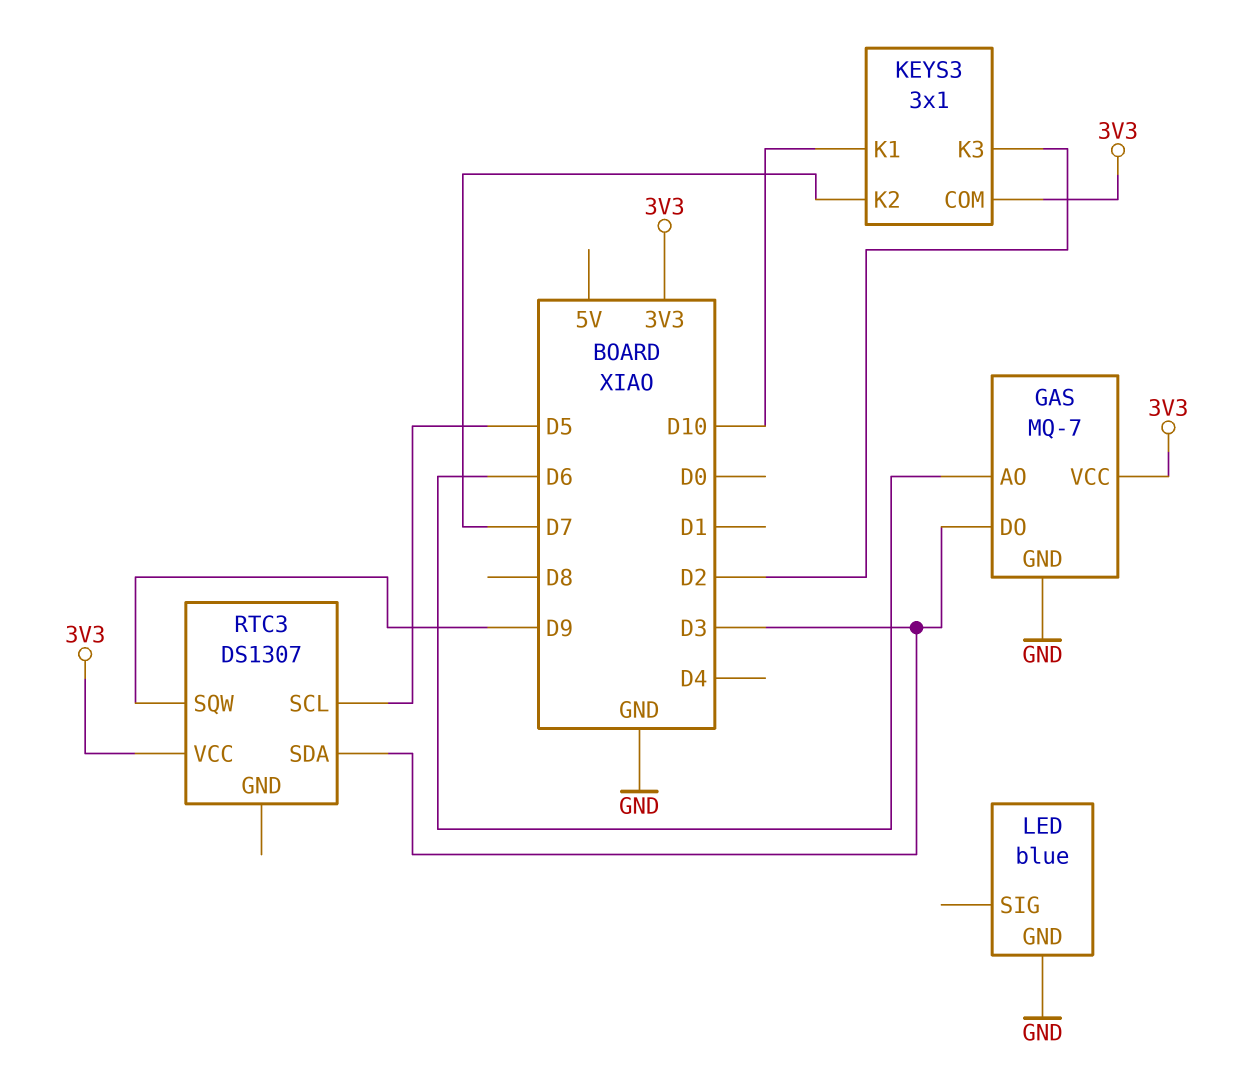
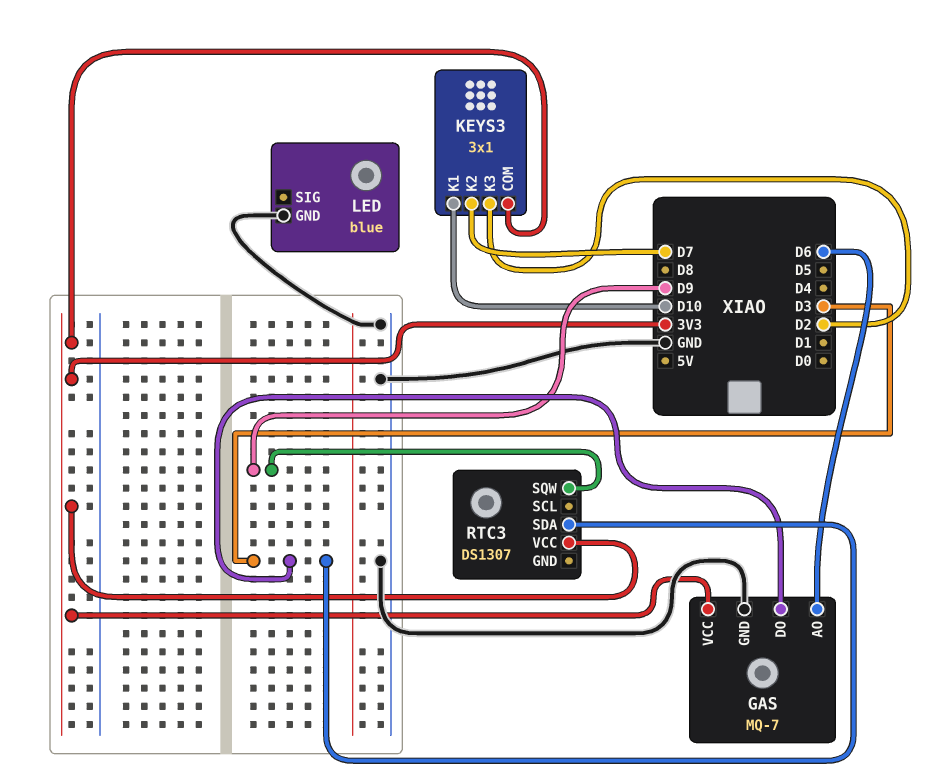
RTC3 pin SCL: D5 -> none

